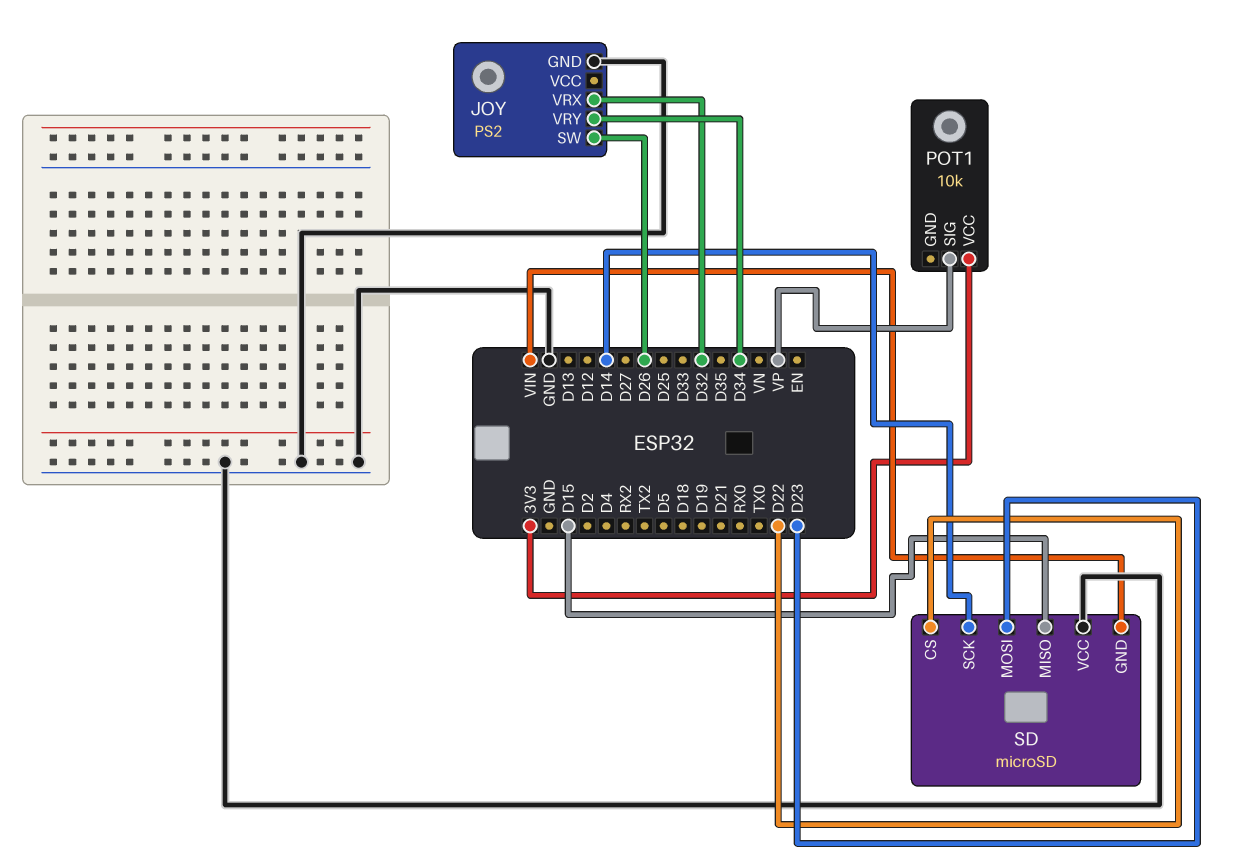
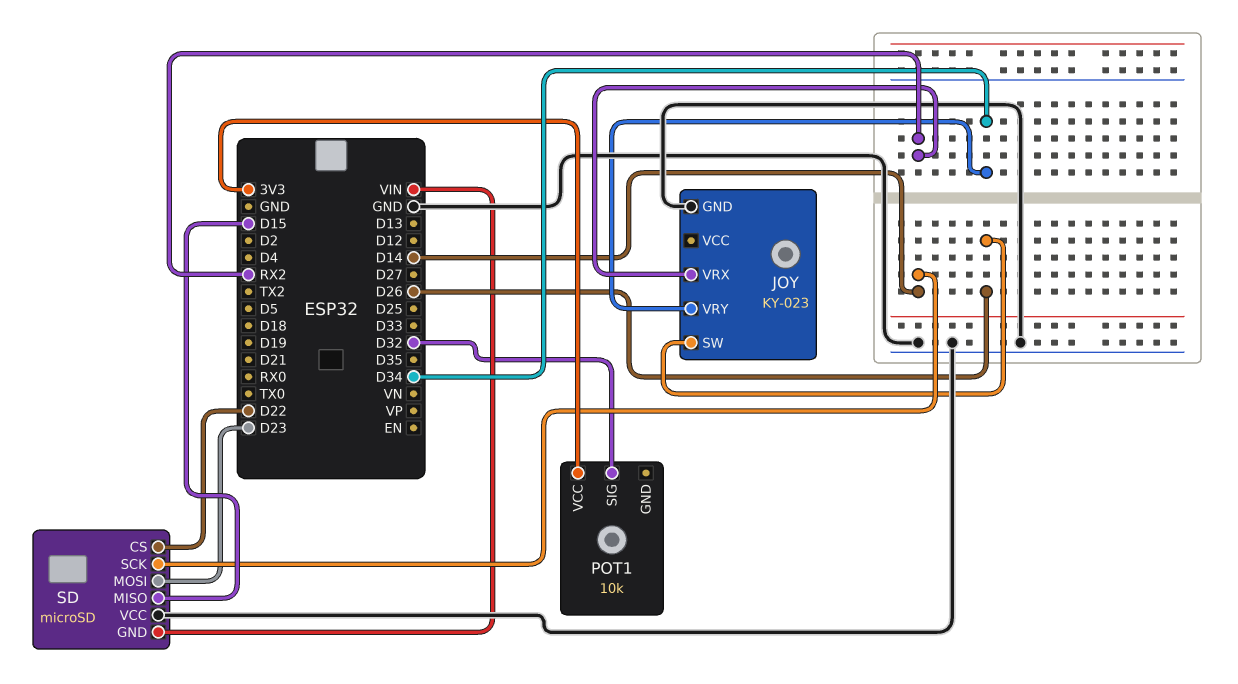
JOY: PS2 -> KY-023
JOY pin VRX: D32 -> RX2
POT1 pin SIG: VP -> D32

